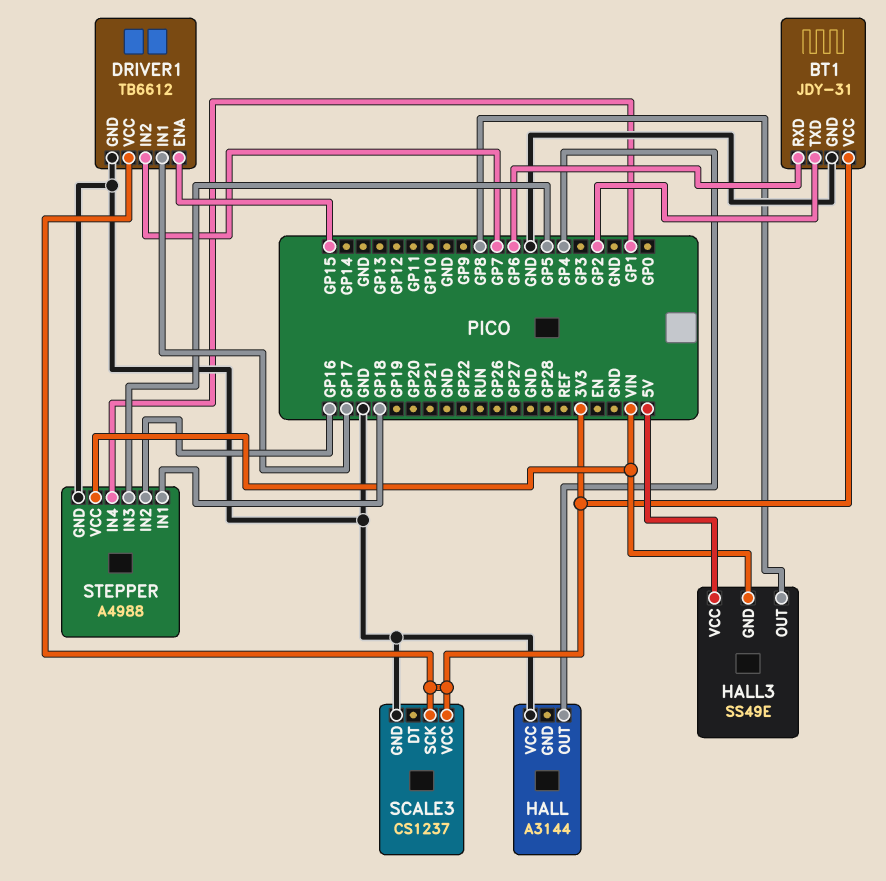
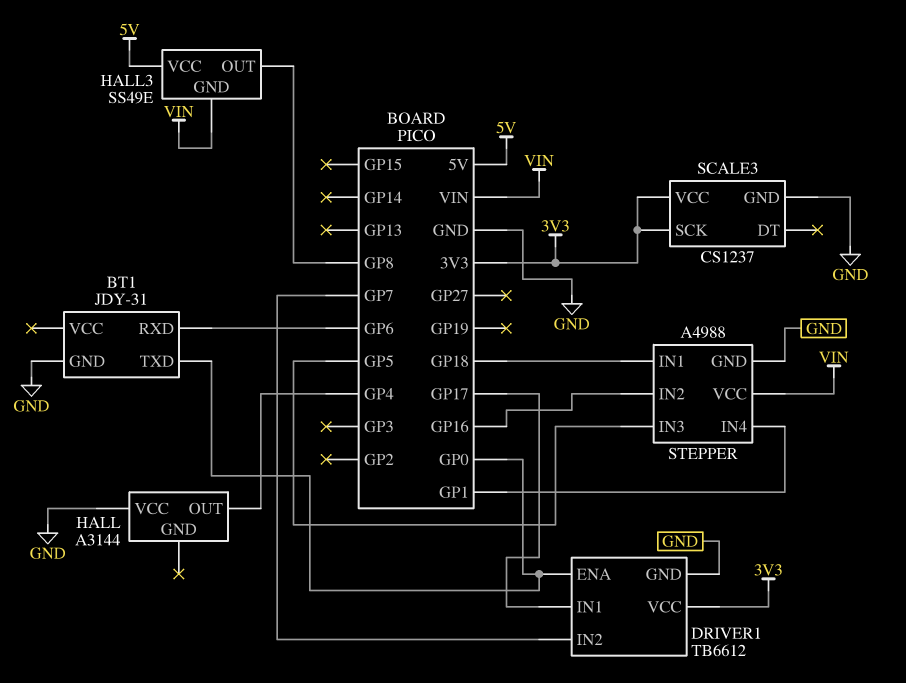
BT1 pin TXD: GP2 -> GP0
BT1 pin VCC: 3V3 -> none
DRIVER1 pin ENA: GP15 -> GP0

